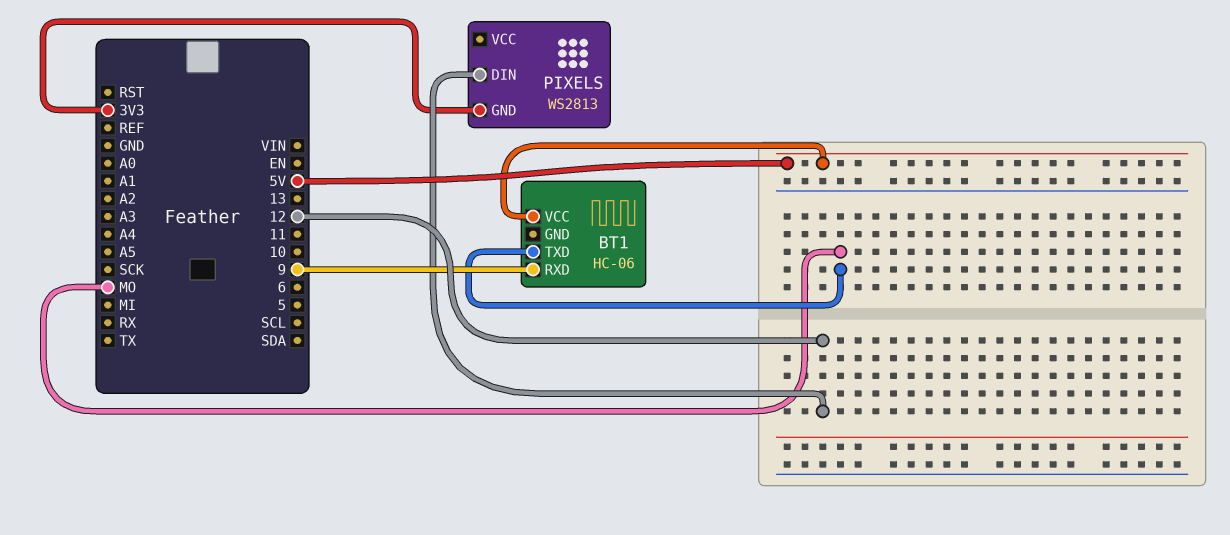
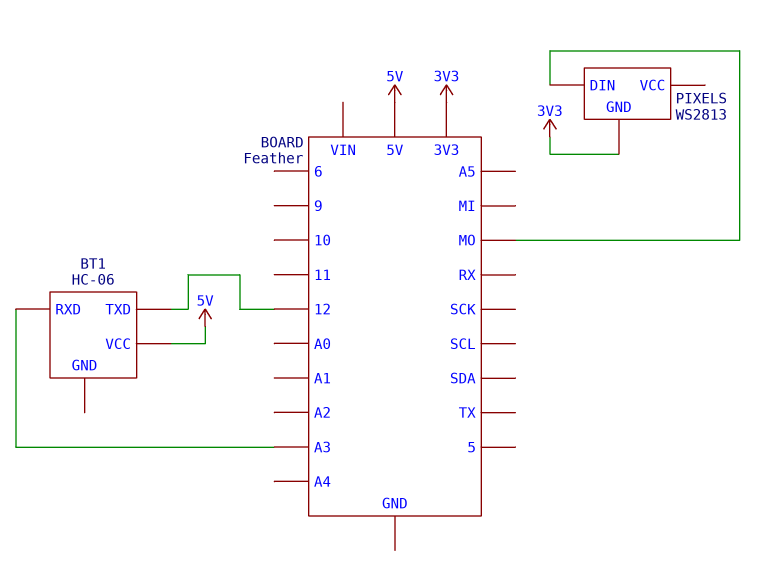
BT1 pin RXD: 9 -> A3
BT1 pin TXD: MO -> 12
PIXELS pin DIN: 12 -> MO

